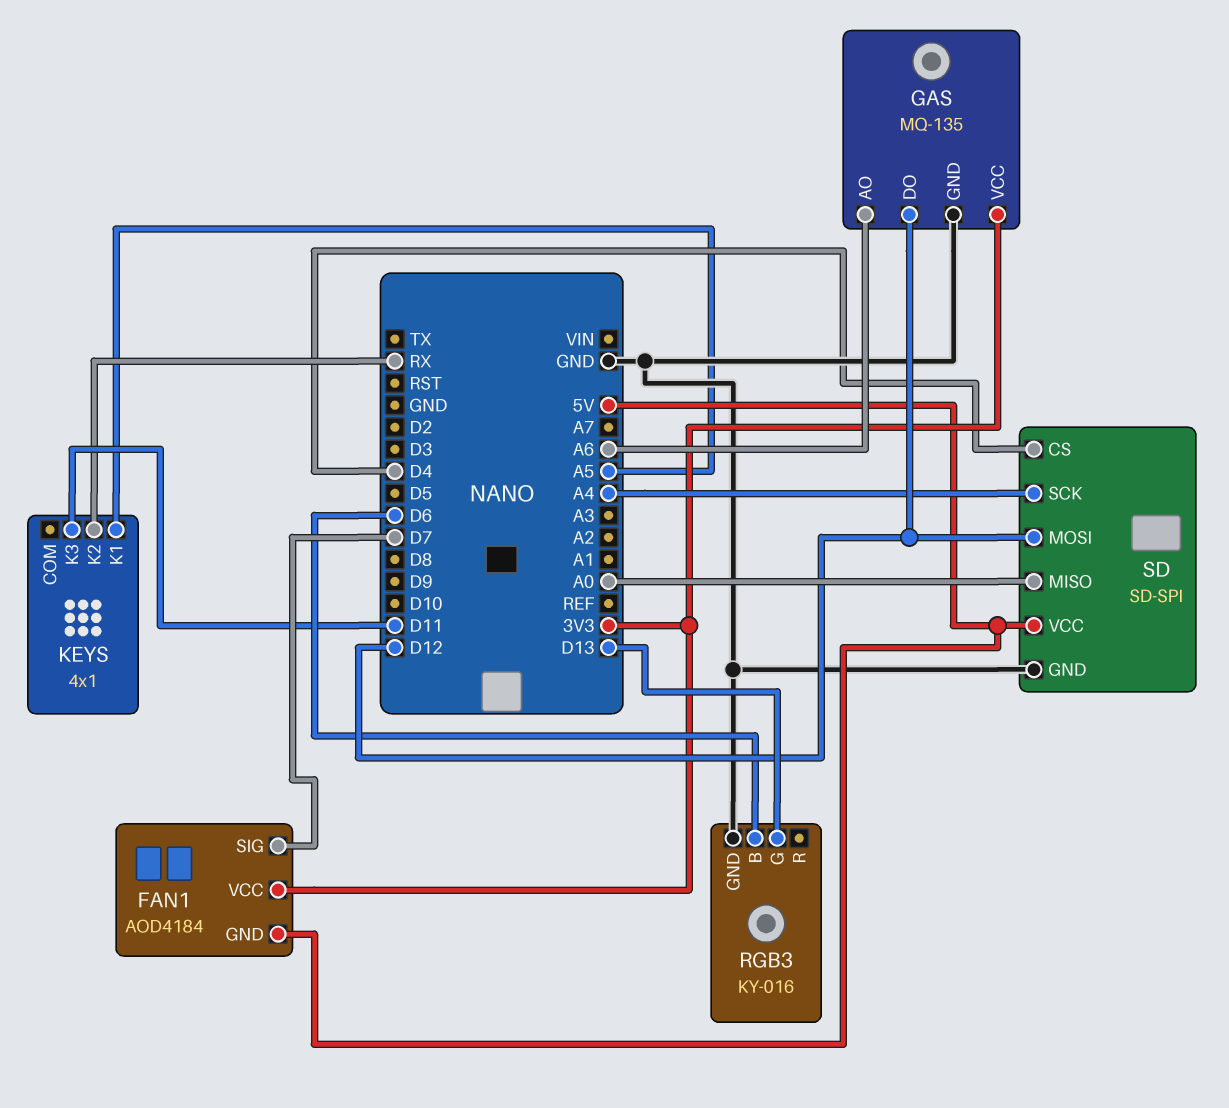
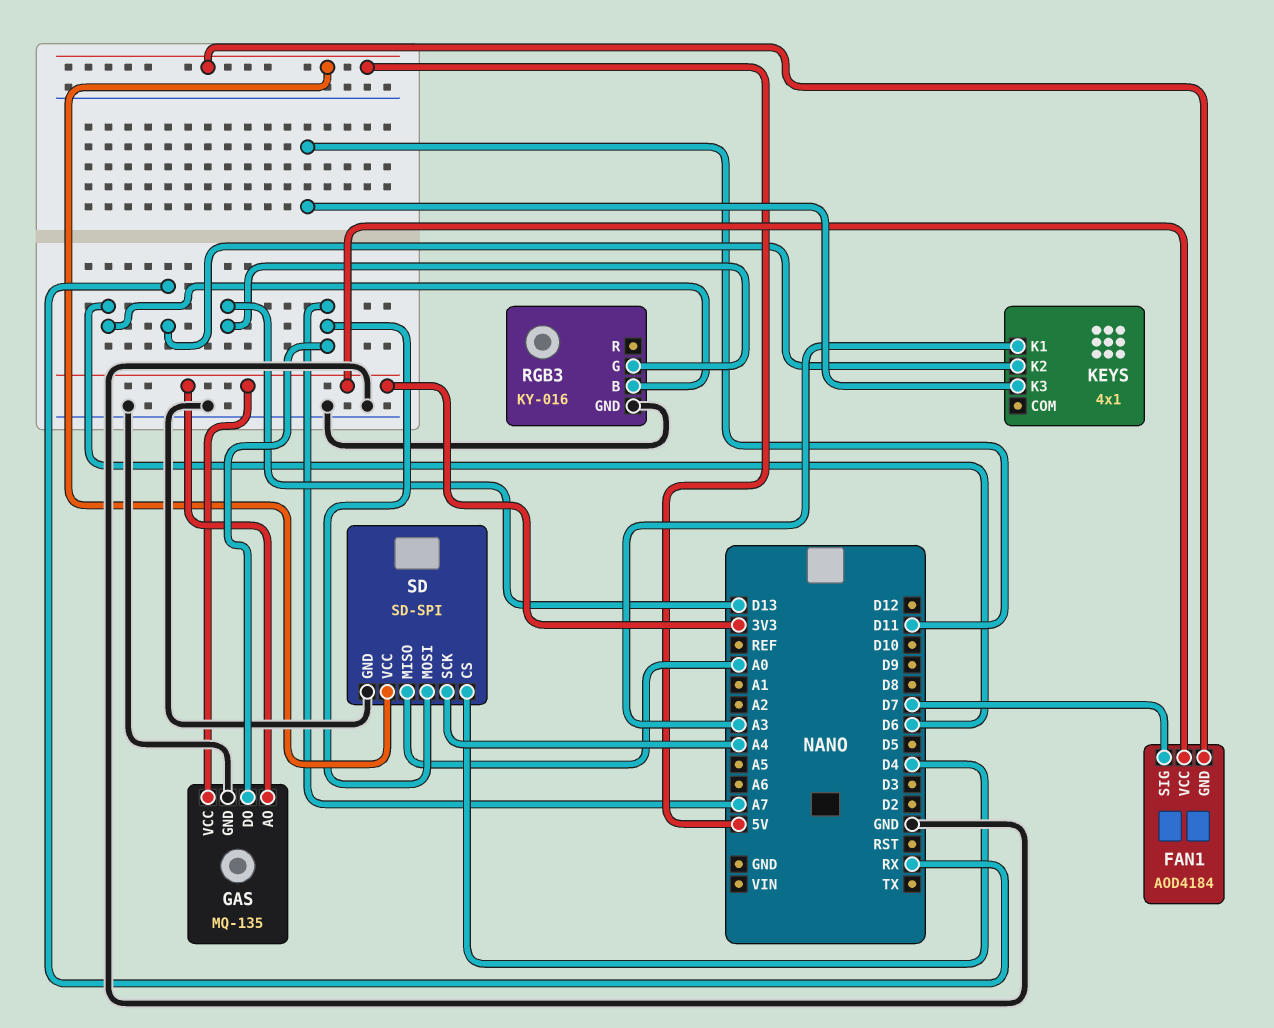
GAS pin AO: A6 -> 3V3
GAS pin DO: D12 -> A7
KEYS pin K1: A5 -> A3
SD pin MOSI: D12 -> A7

